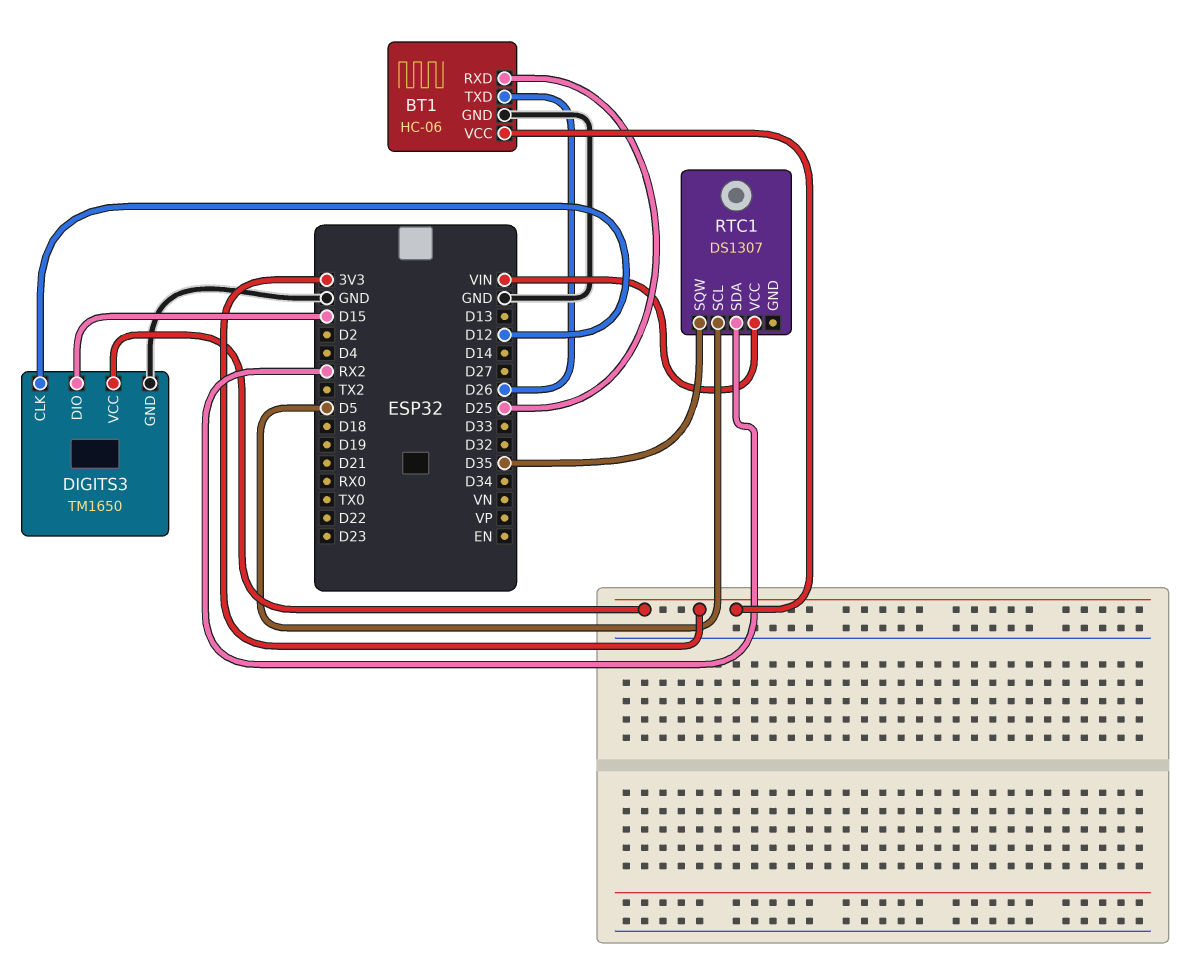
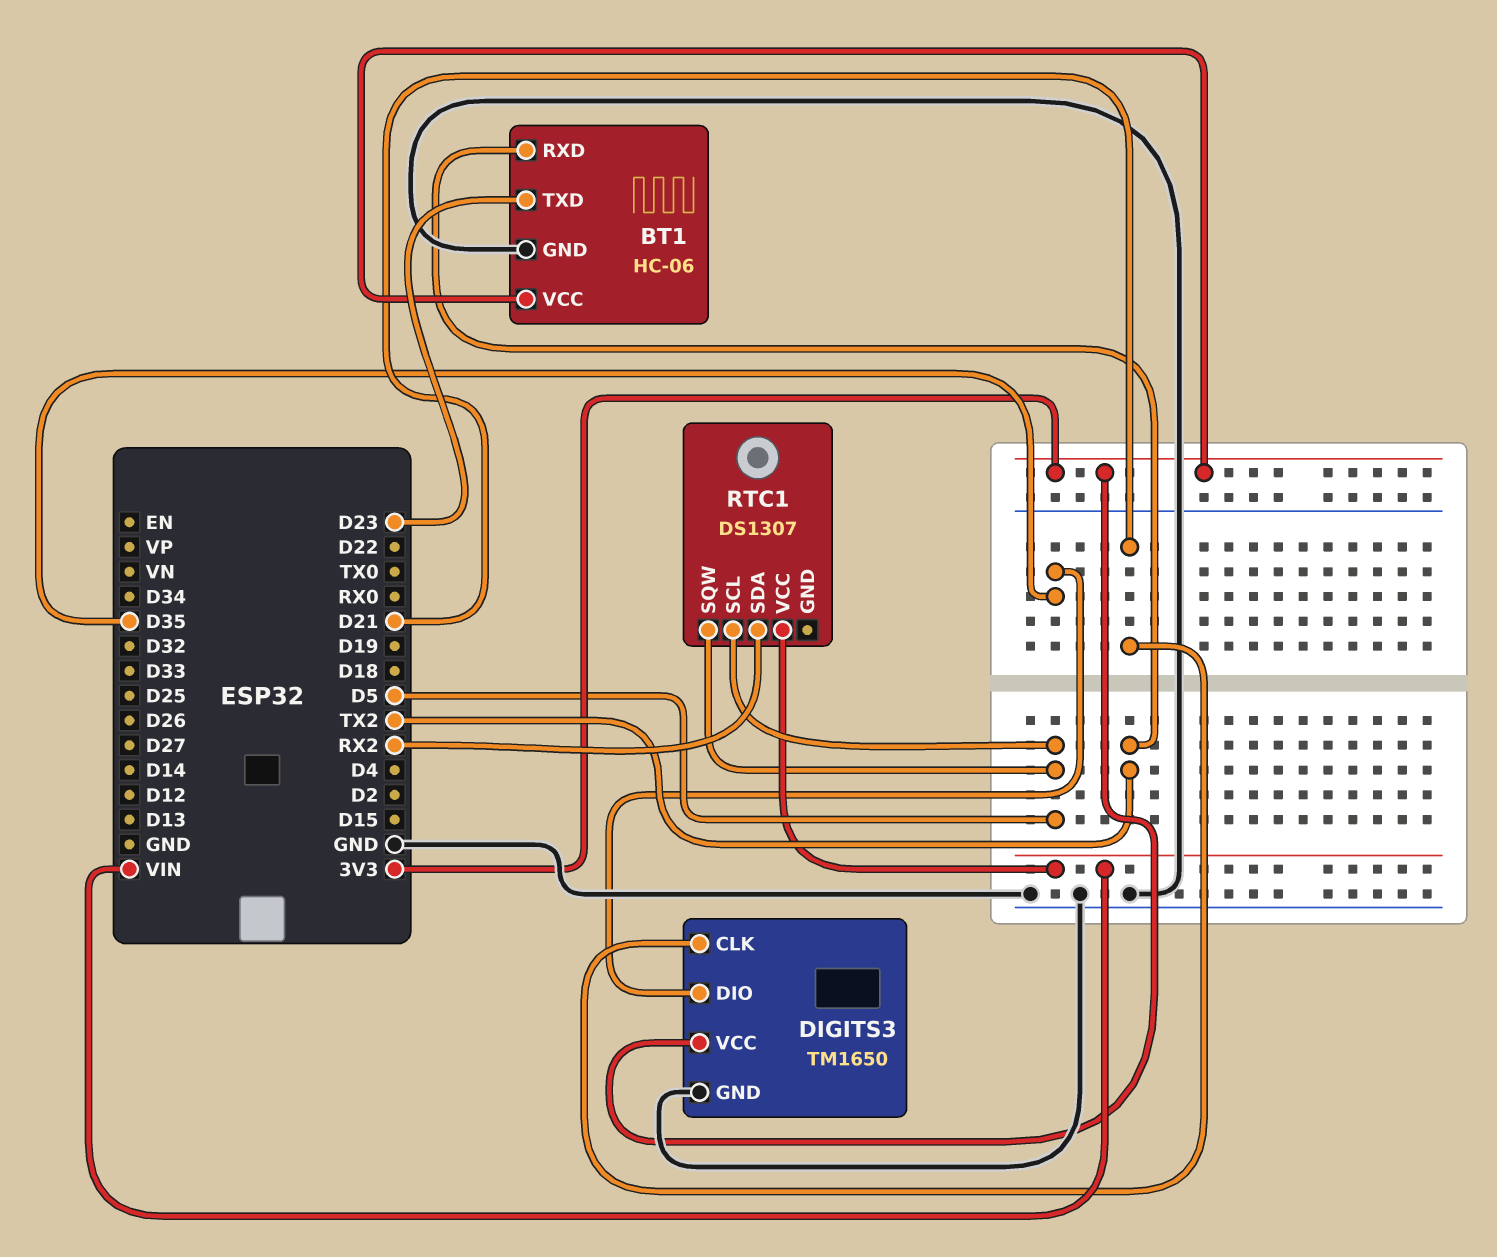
BT1 pin RXD: D25 -> TX2
BT1 pin TXD: D26 -> D23
DIGITS3 pin CLK: D12 -> D21
DIGITS3 pin DIO: D15 -> D35
RTC1 pin SQW: D35 -> D5

